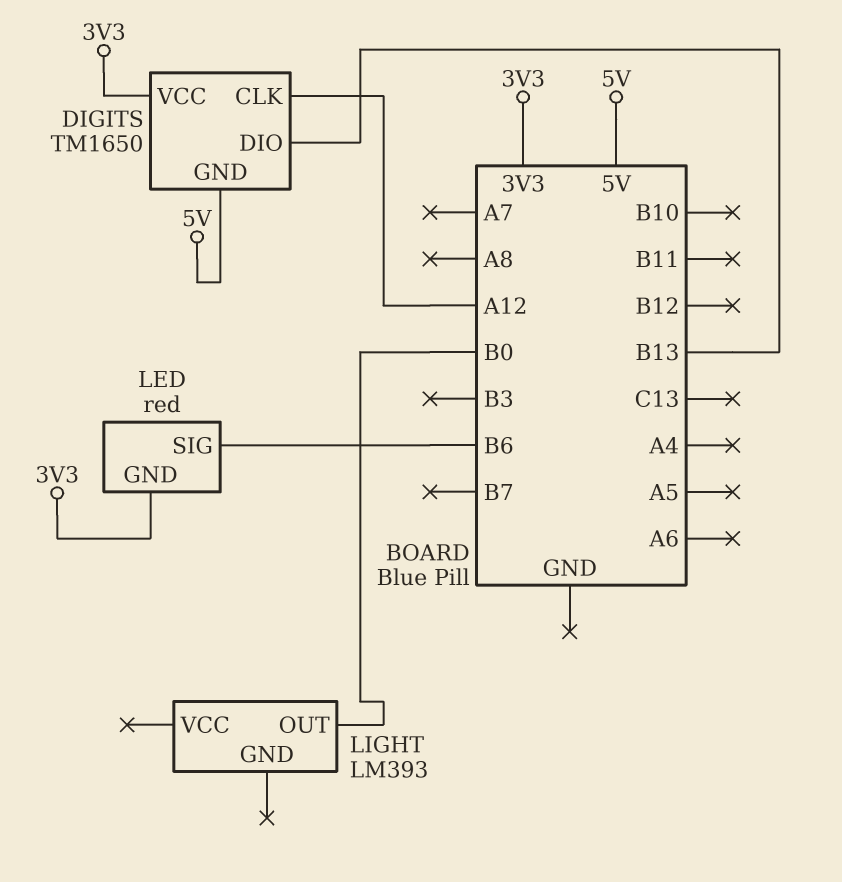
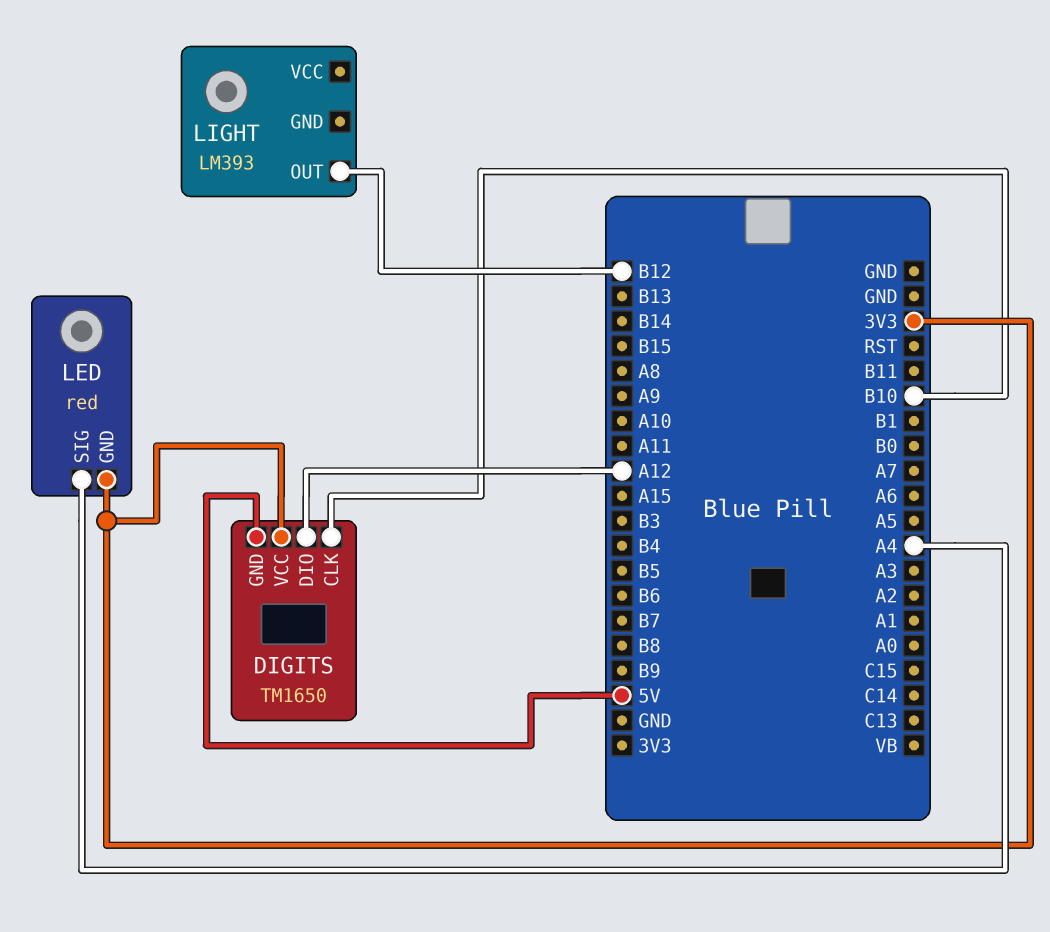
DIGITS pin CLK: A12 -> B10
DIGITS pin DIO: B13 -> A12
LED pin SIG: B6 -> A4
LIGHT pin OUT: B0 -> B12

